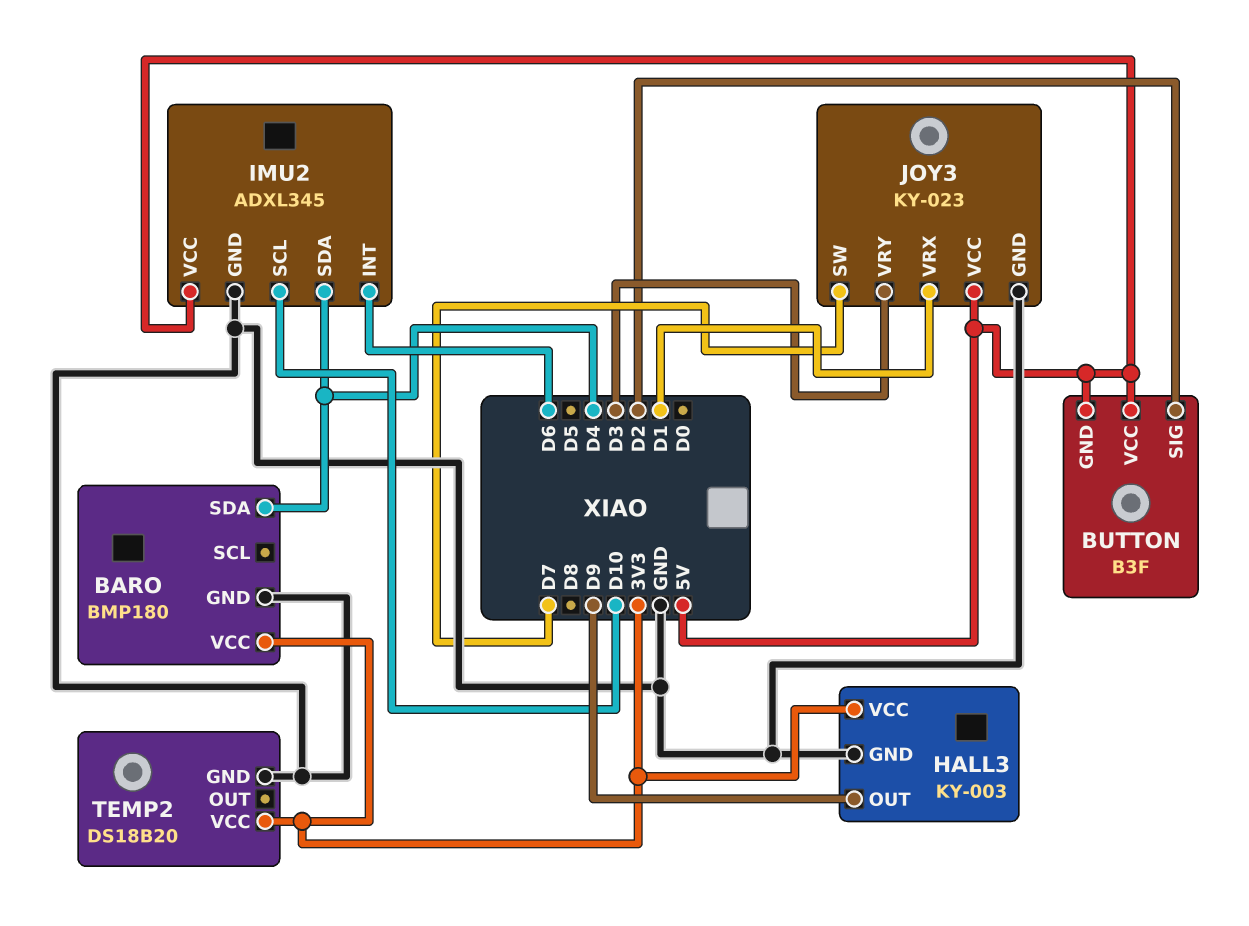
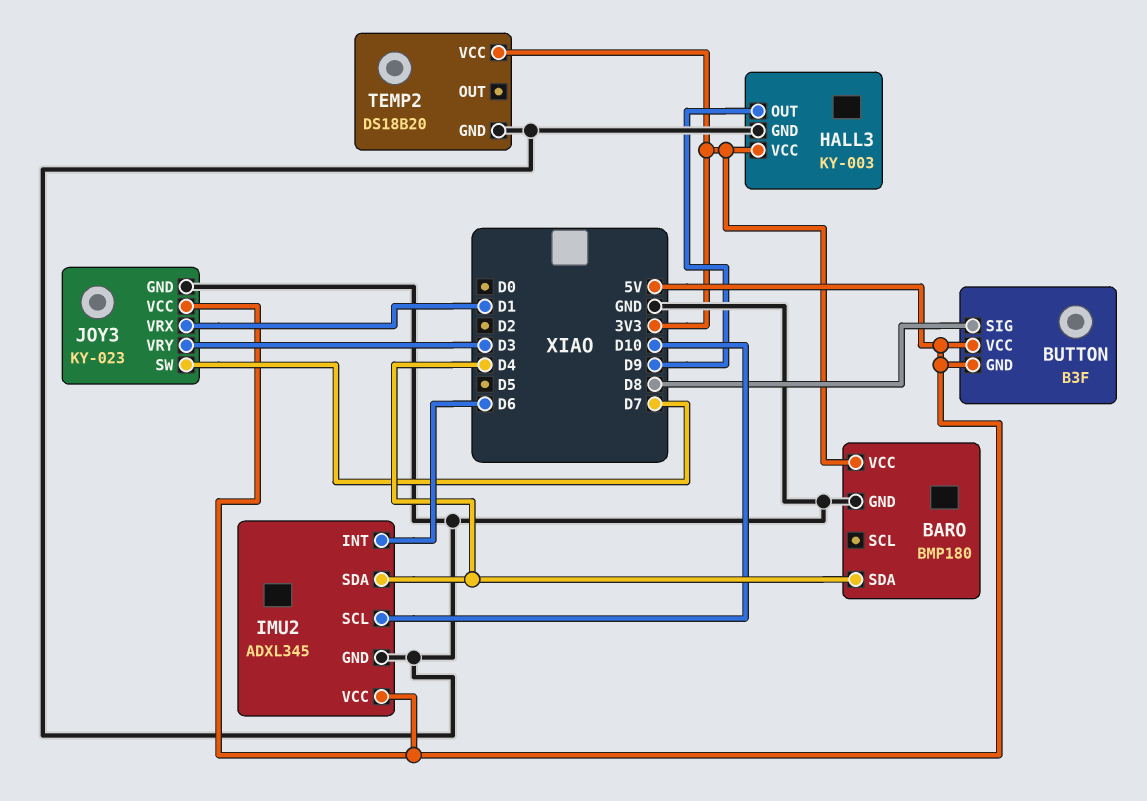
BUTTON pin SIG: D2 -> D8

